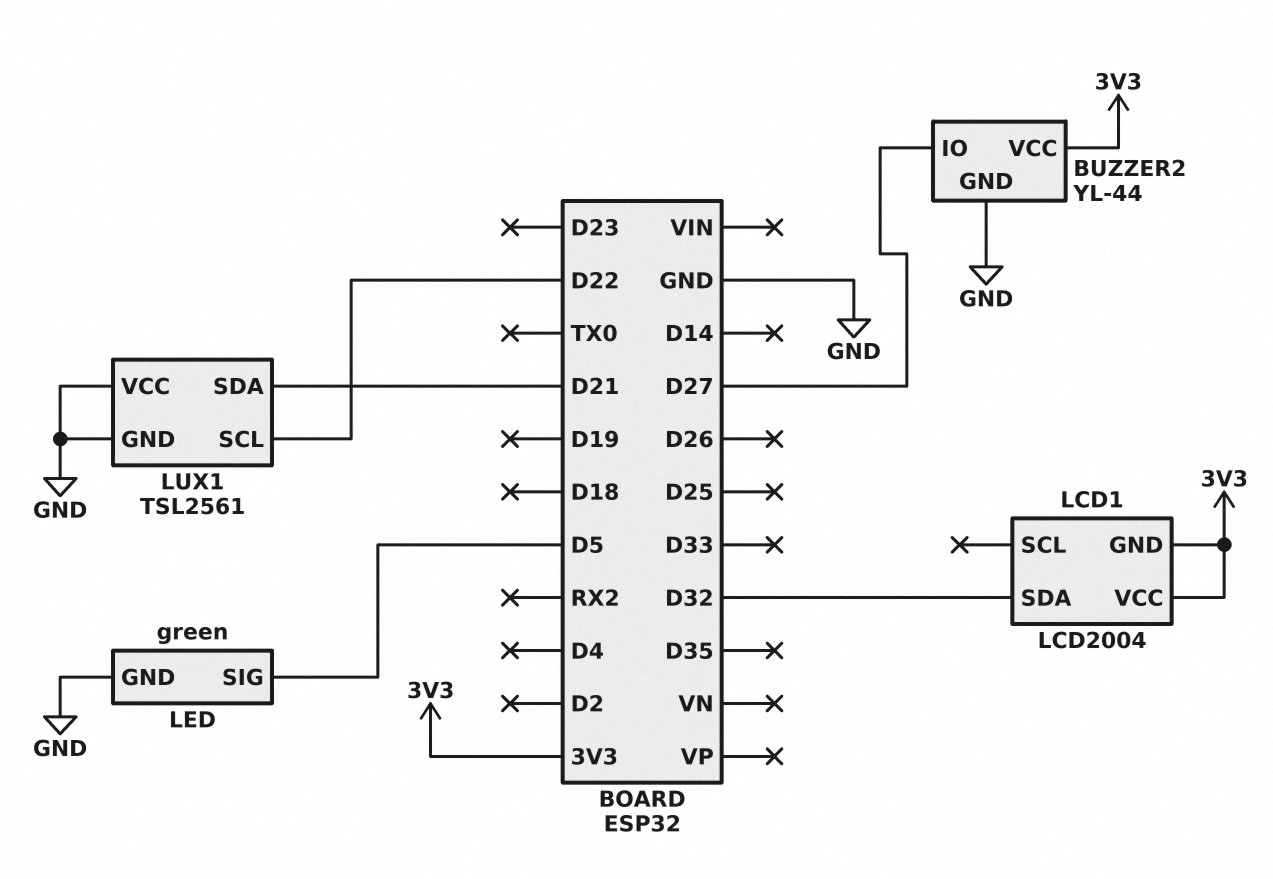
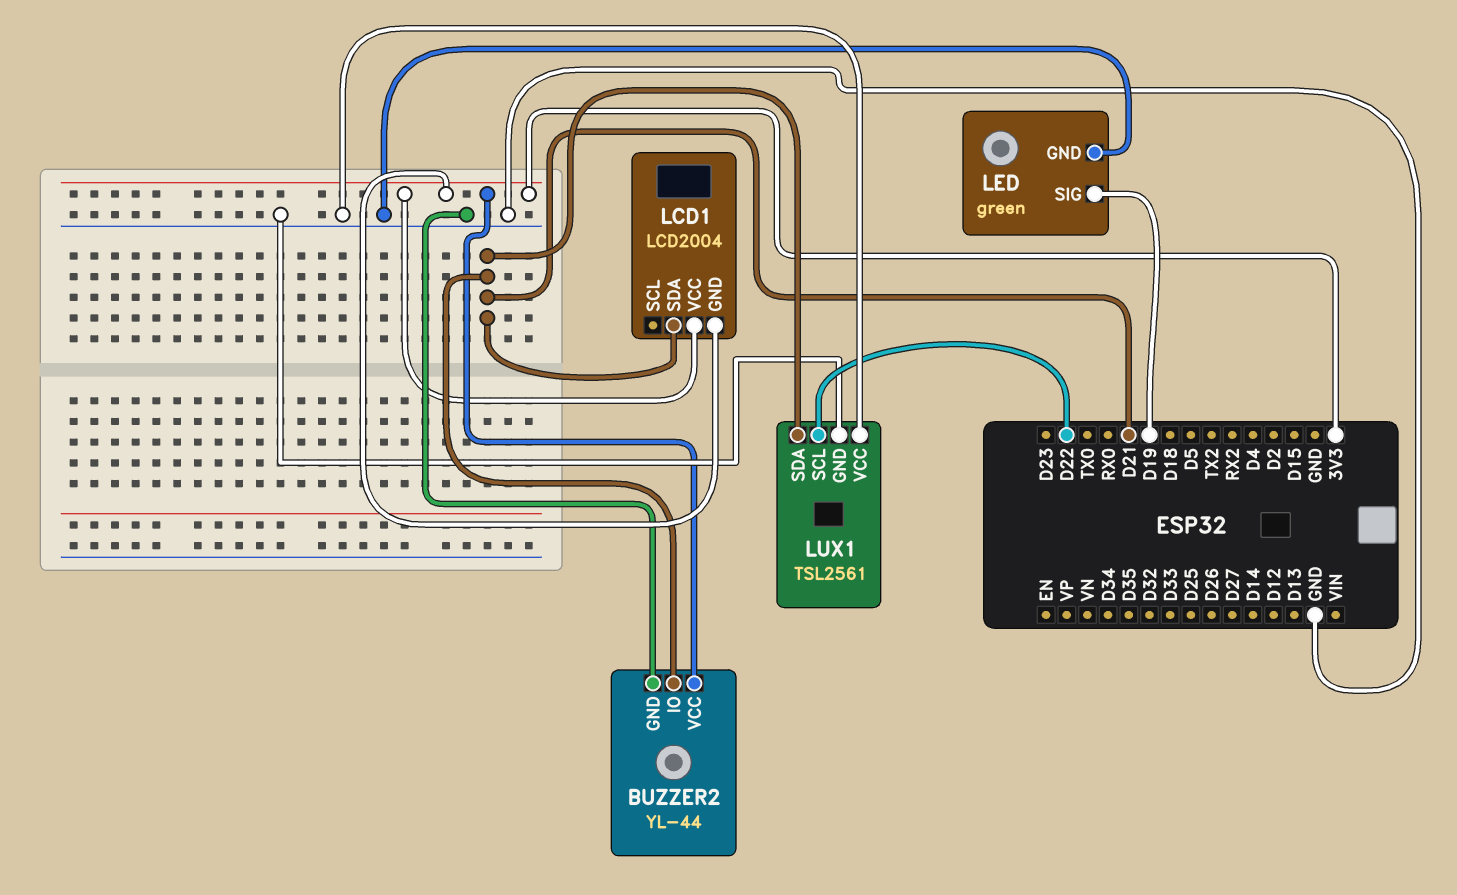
BUZZER2 pin IO: D27 -> D21
LCD1 pin SDA: D32 -> D21
LED pin SIG: D5 -> D19

